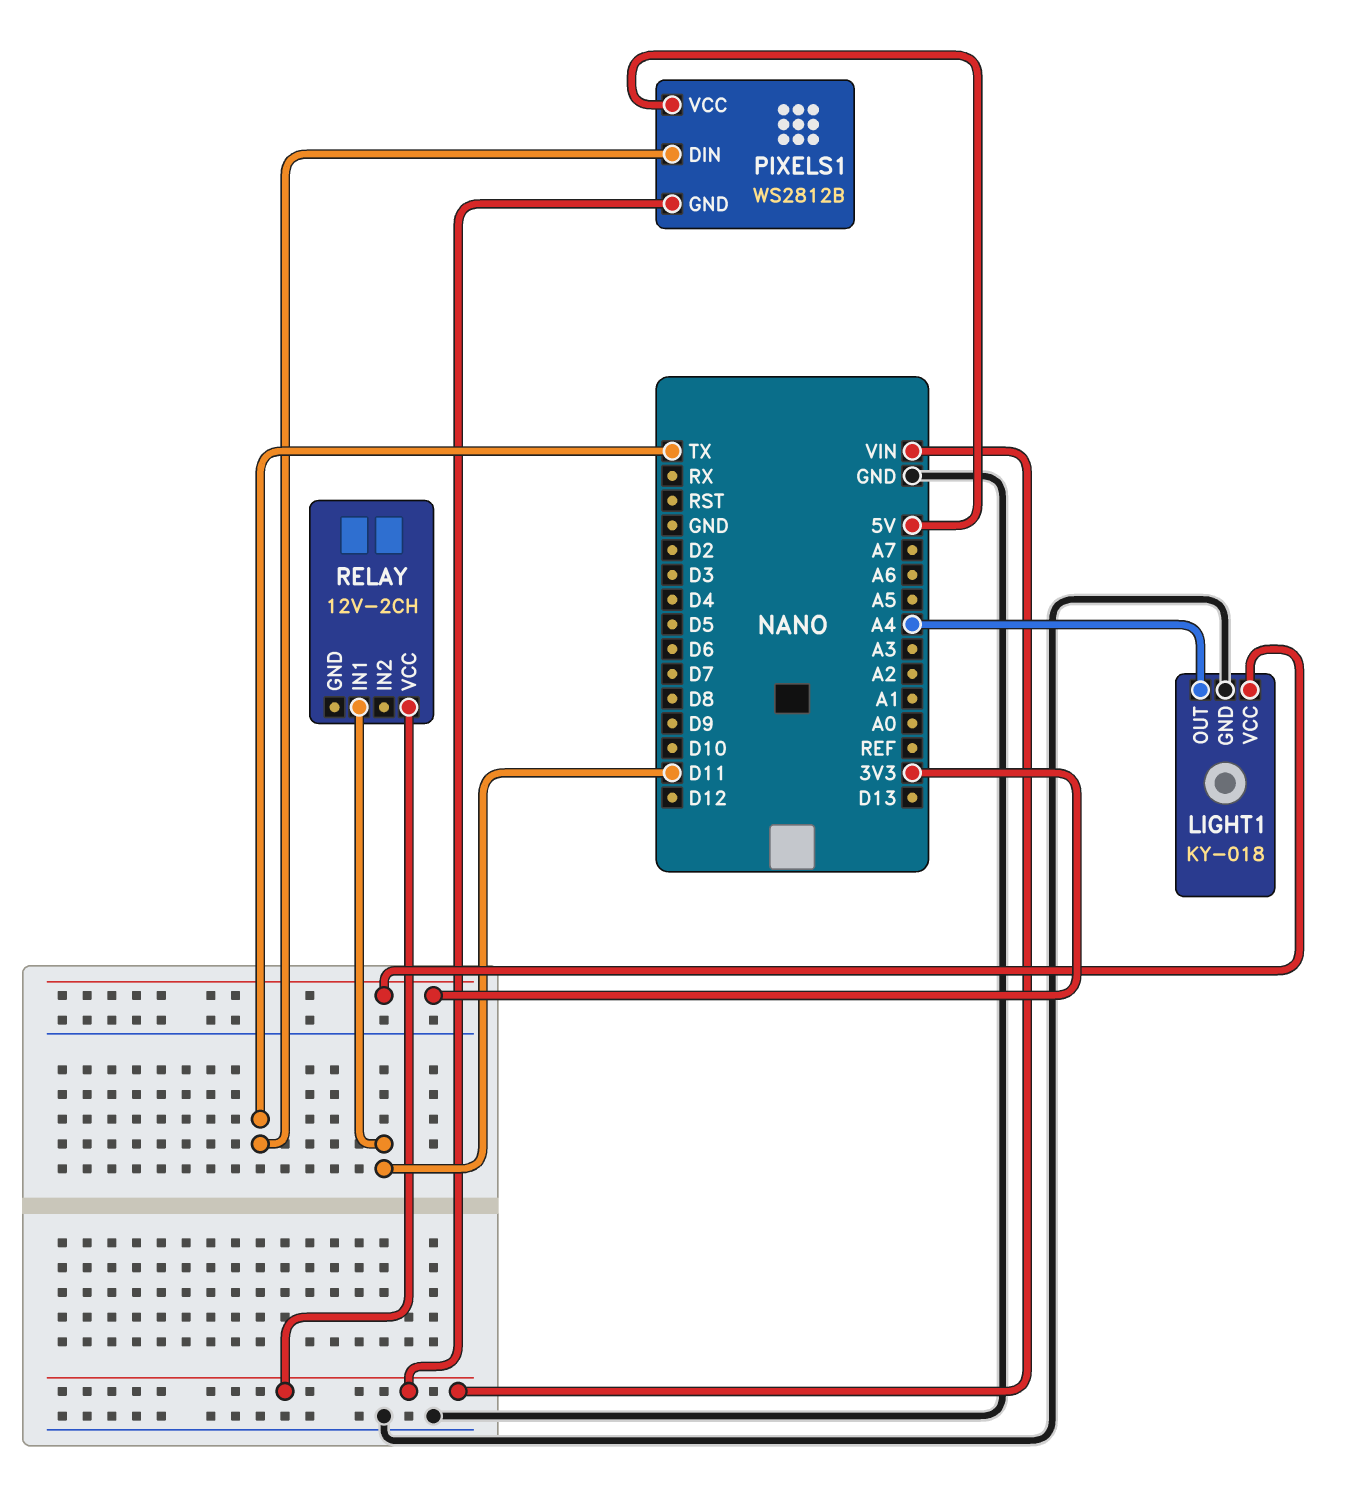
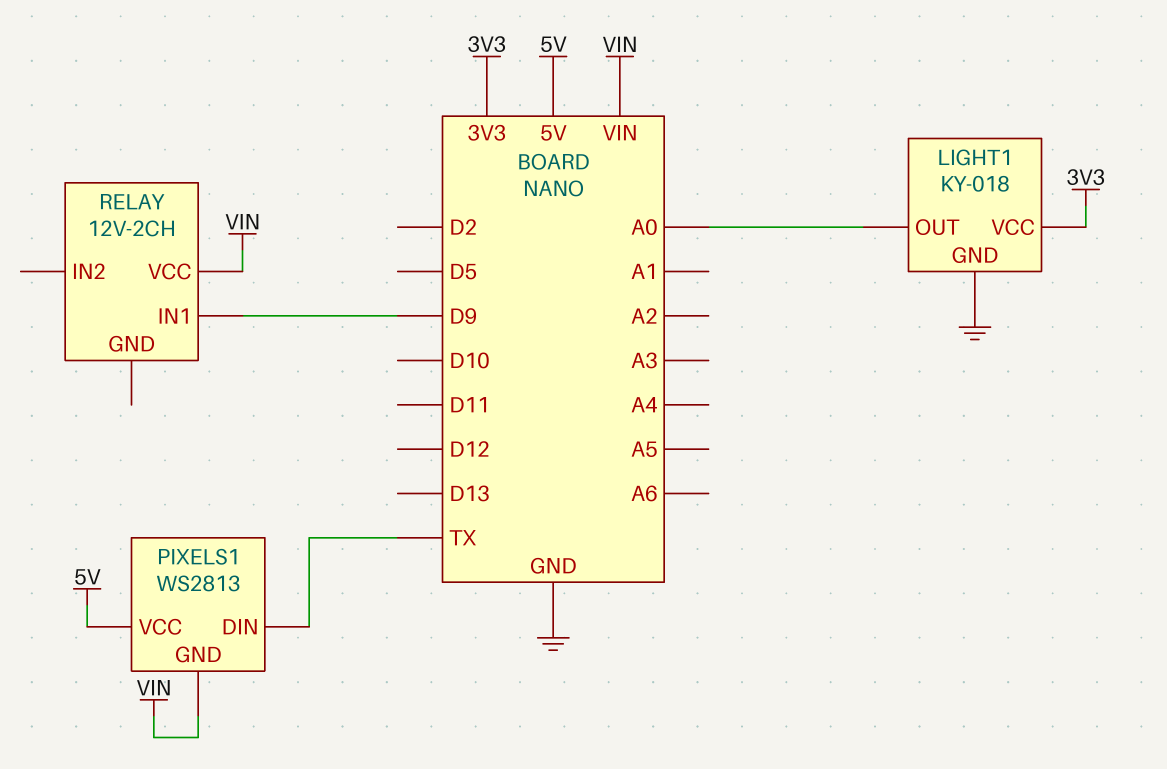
LIGHT1 pin OUT: A4 -> A0
PIXELS1: WS2812B -> WS2813
RELAY pin IN1: D11 -> D9

